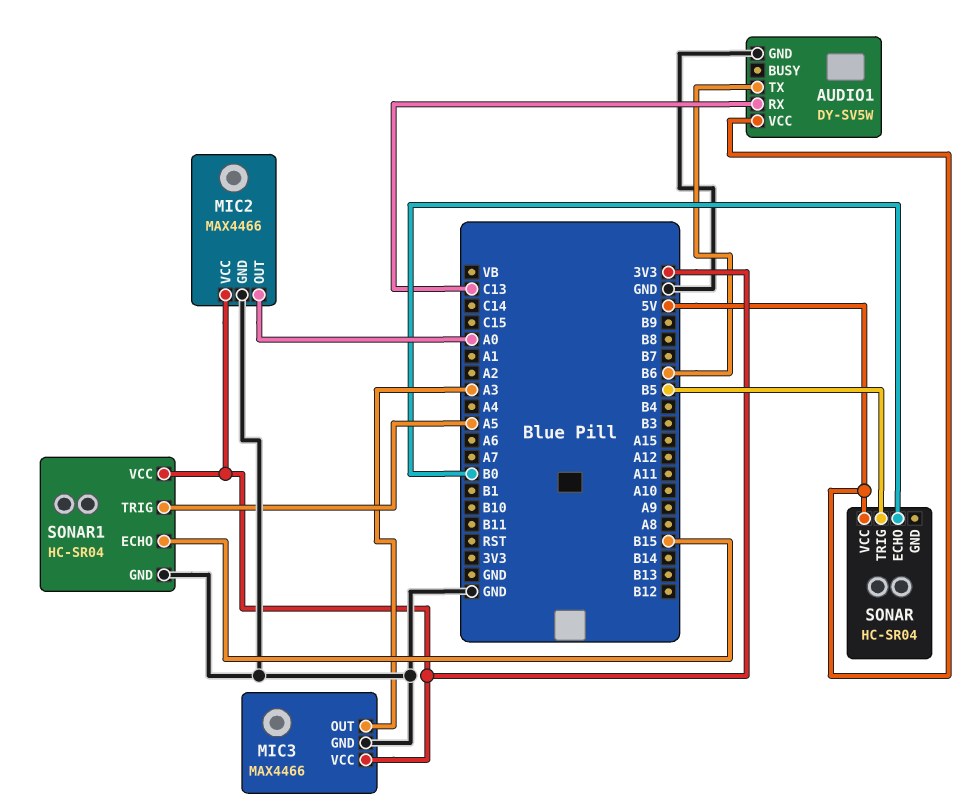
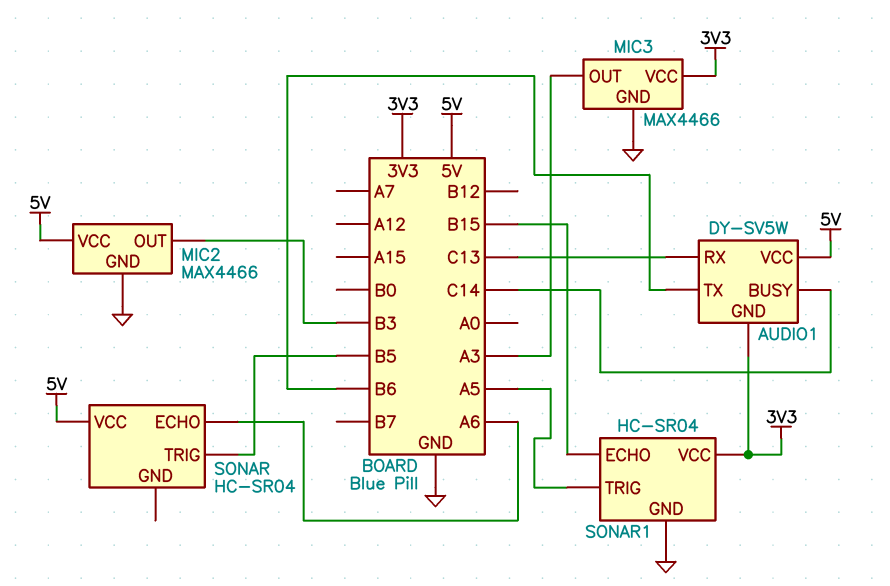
AUDIO1 pin BUSY: none -> C14
AUDIO1 pin GND: GND -> 3V3
MIC2 pin OUT: A0 -> B3
MIC2 pin VCC: 3V3 -> 5V
SONAR pin ECHO: B0 -> A6

